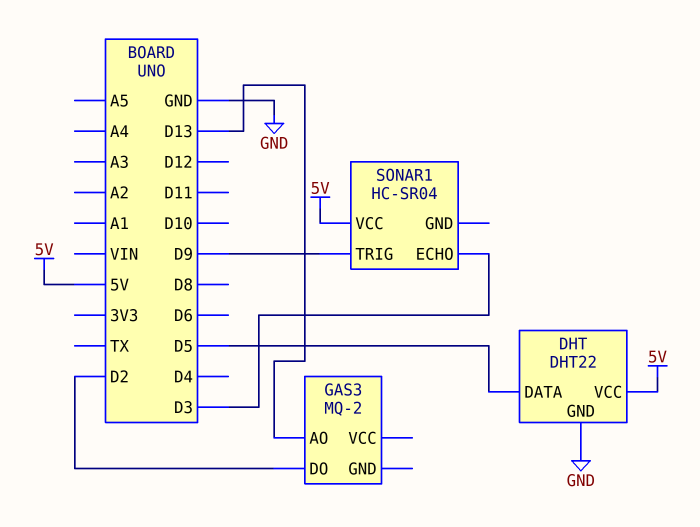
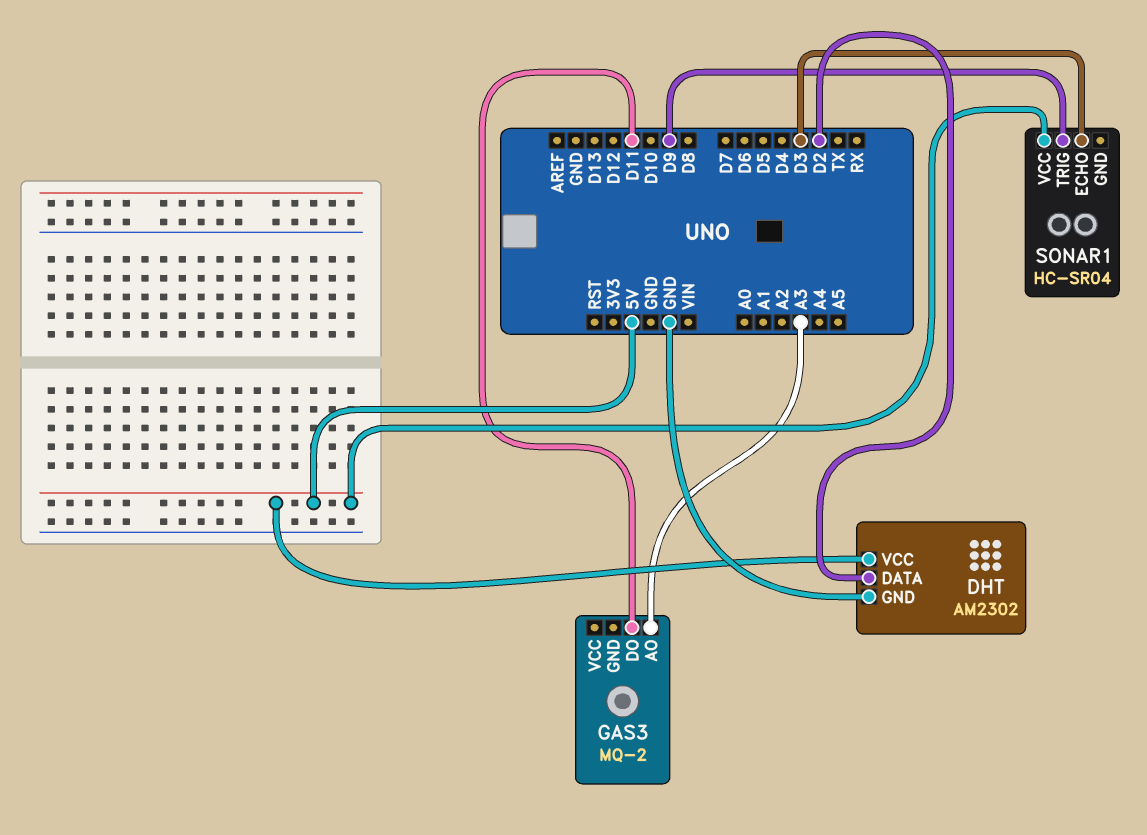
DHT: DHT22 -> AM2302
DHT pin DATA: D5 -> D2
GAS3 pin AO: D13 -> A3
GAS3 pin DO: D2 -> D11

